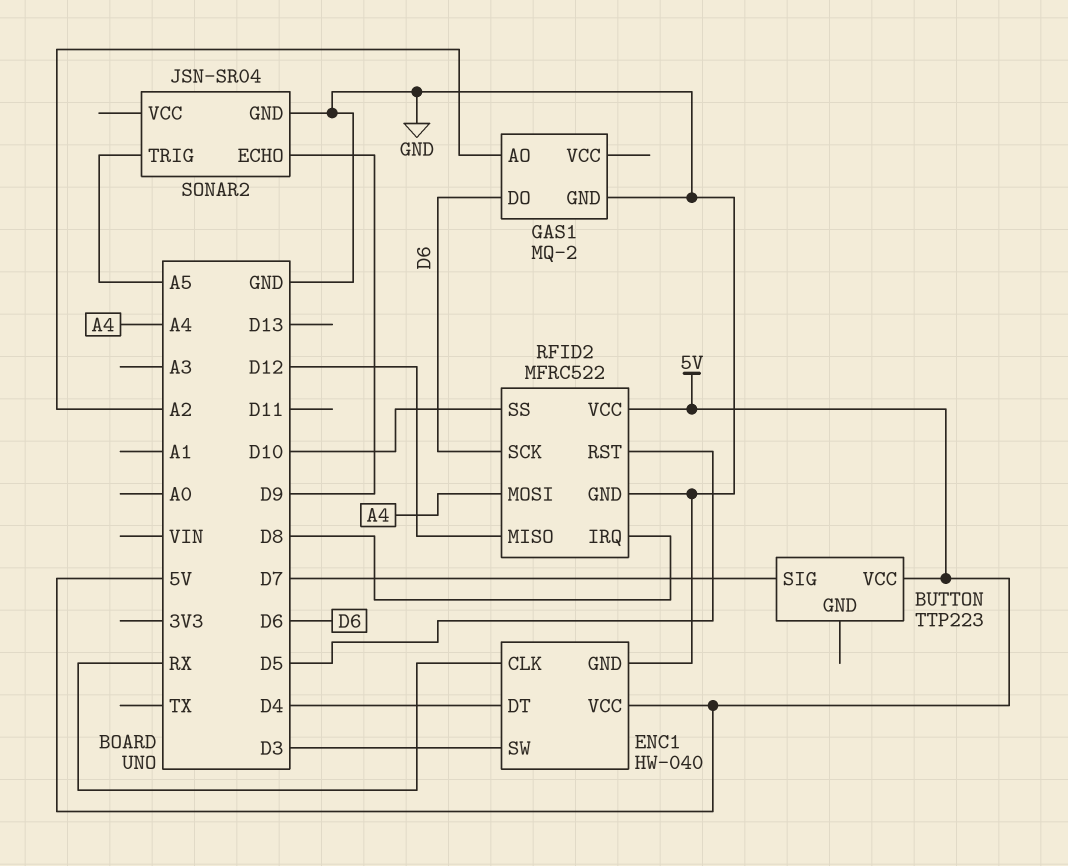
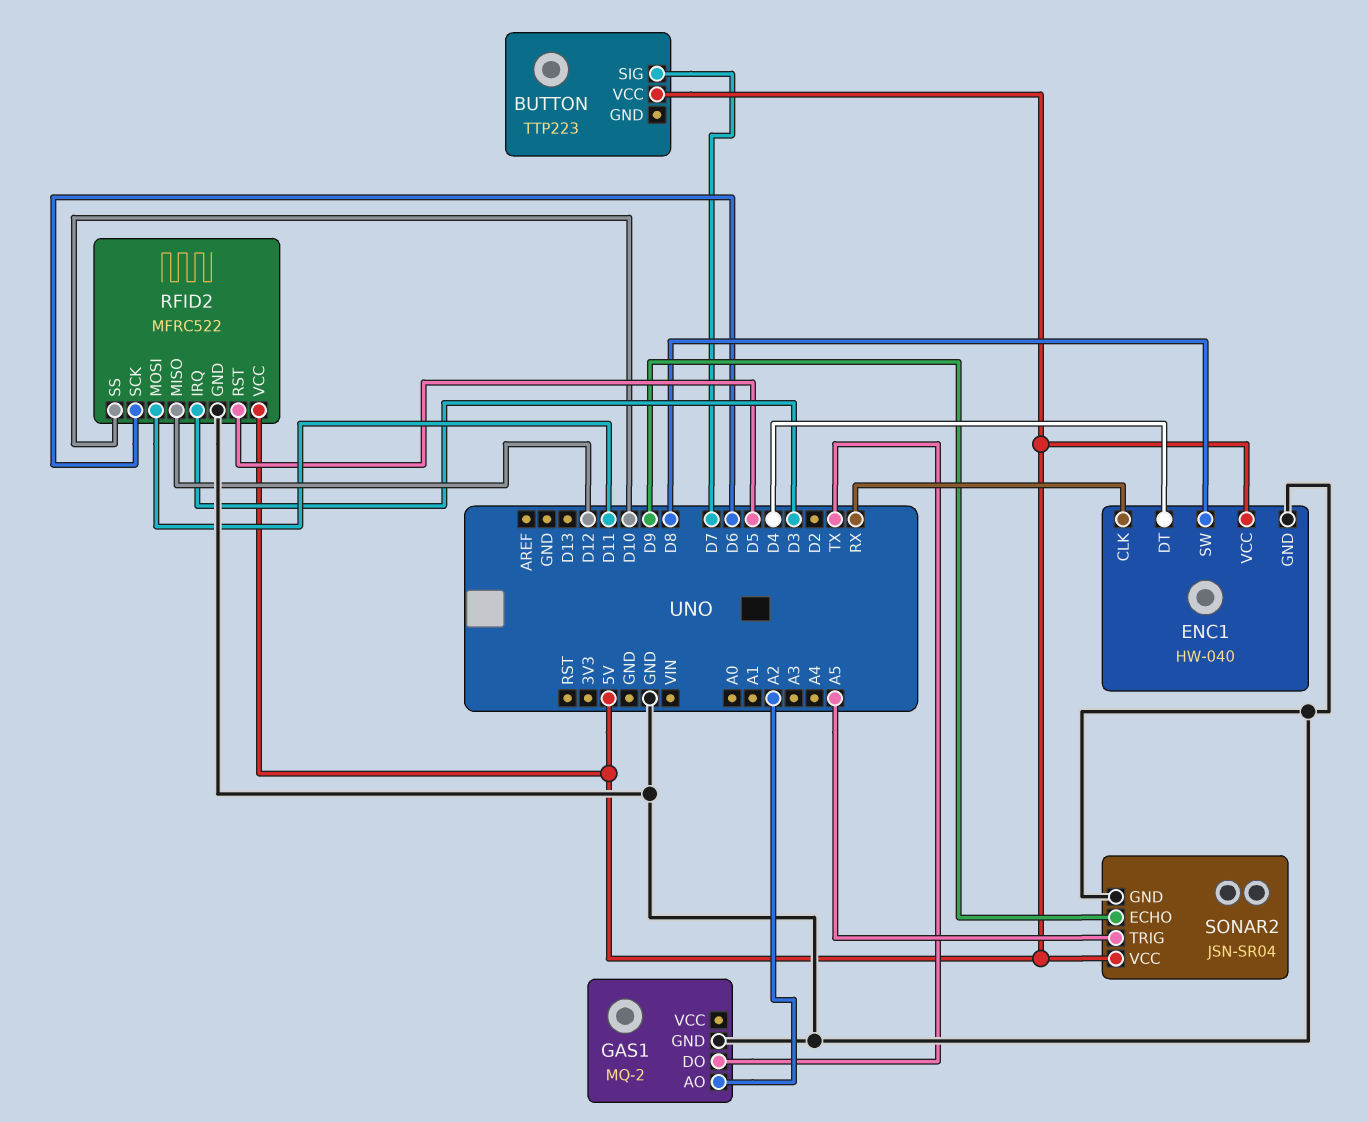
ENC1 pin SW: D3 -> D8
GAS1 pin DO: D6 -> TX
RFID2 pin IRQ: D8 -> D3
RFID2 pin MOSI: A4 -> D11
SONAR2 pin VCC: none -> 5V

